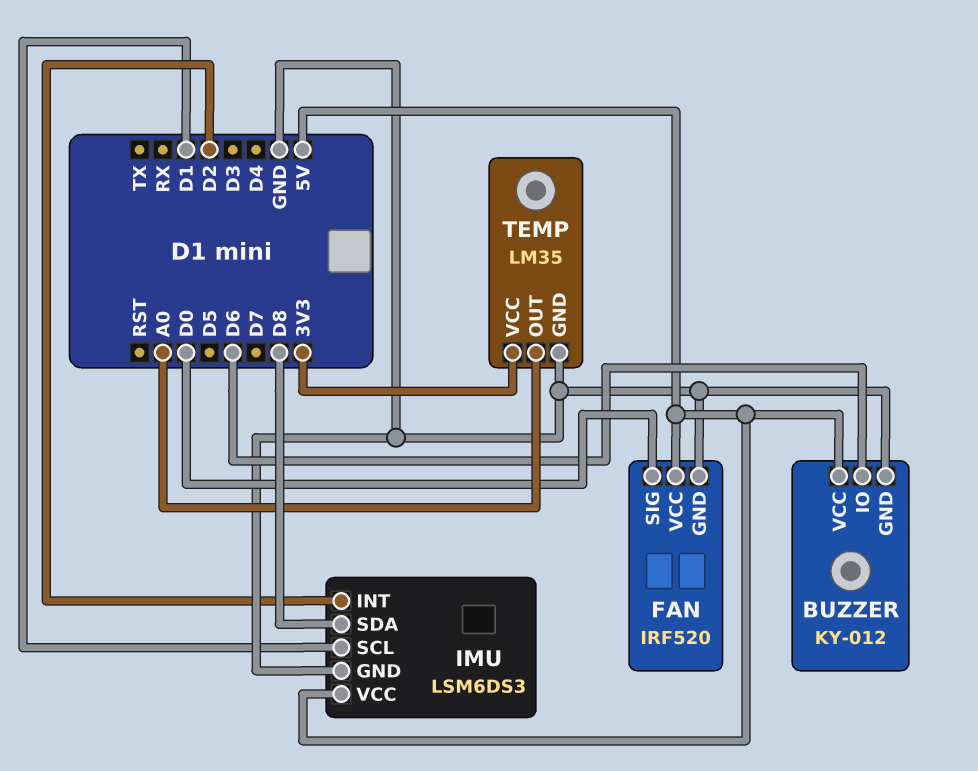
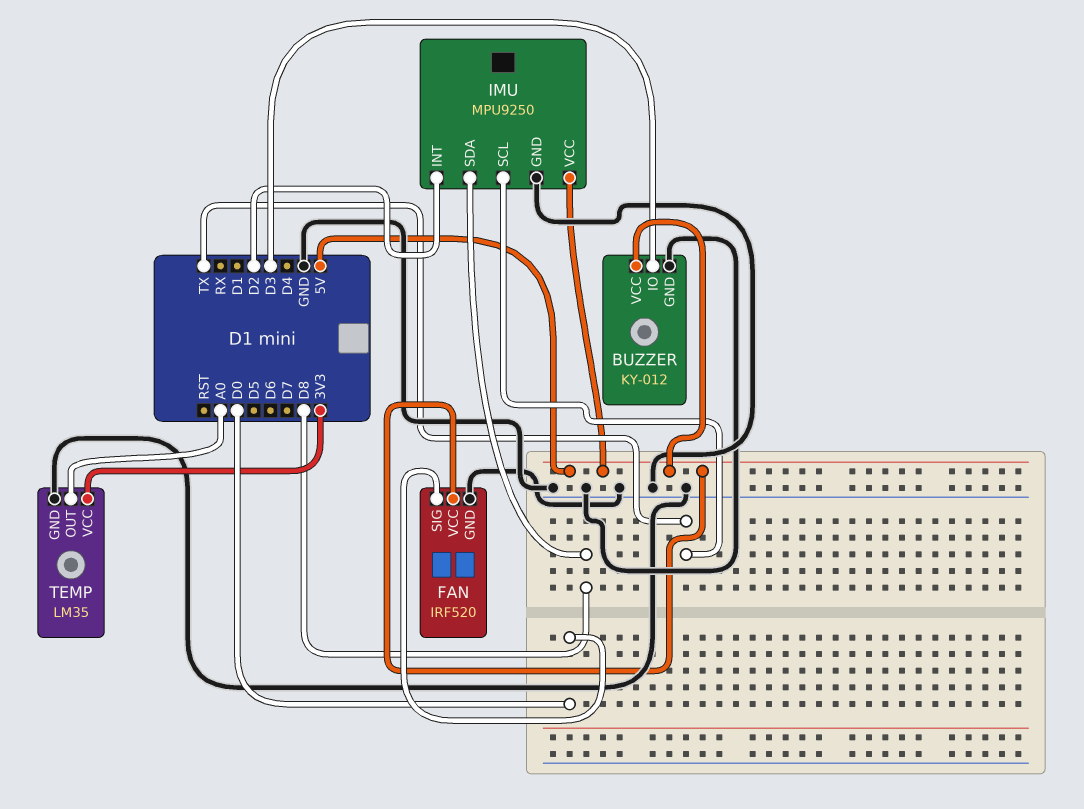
BUZZER pin IO: D6 -> D3
IMU: LSM6DS3 -> MPU9250
IMU pin SCL: D1 -> TX

